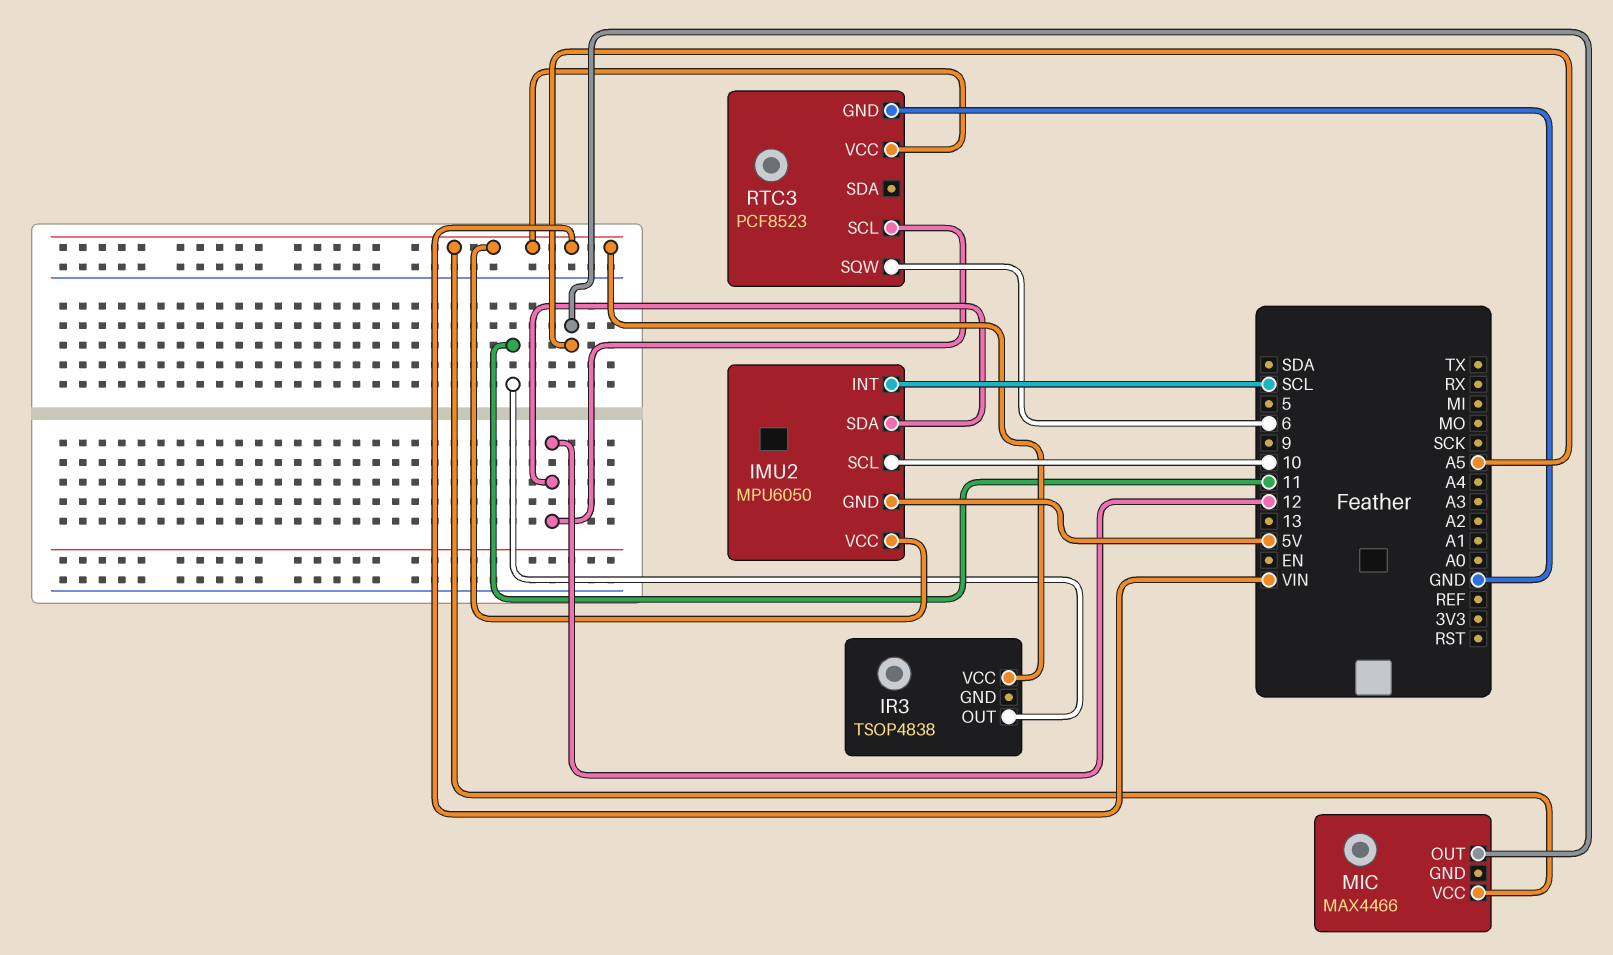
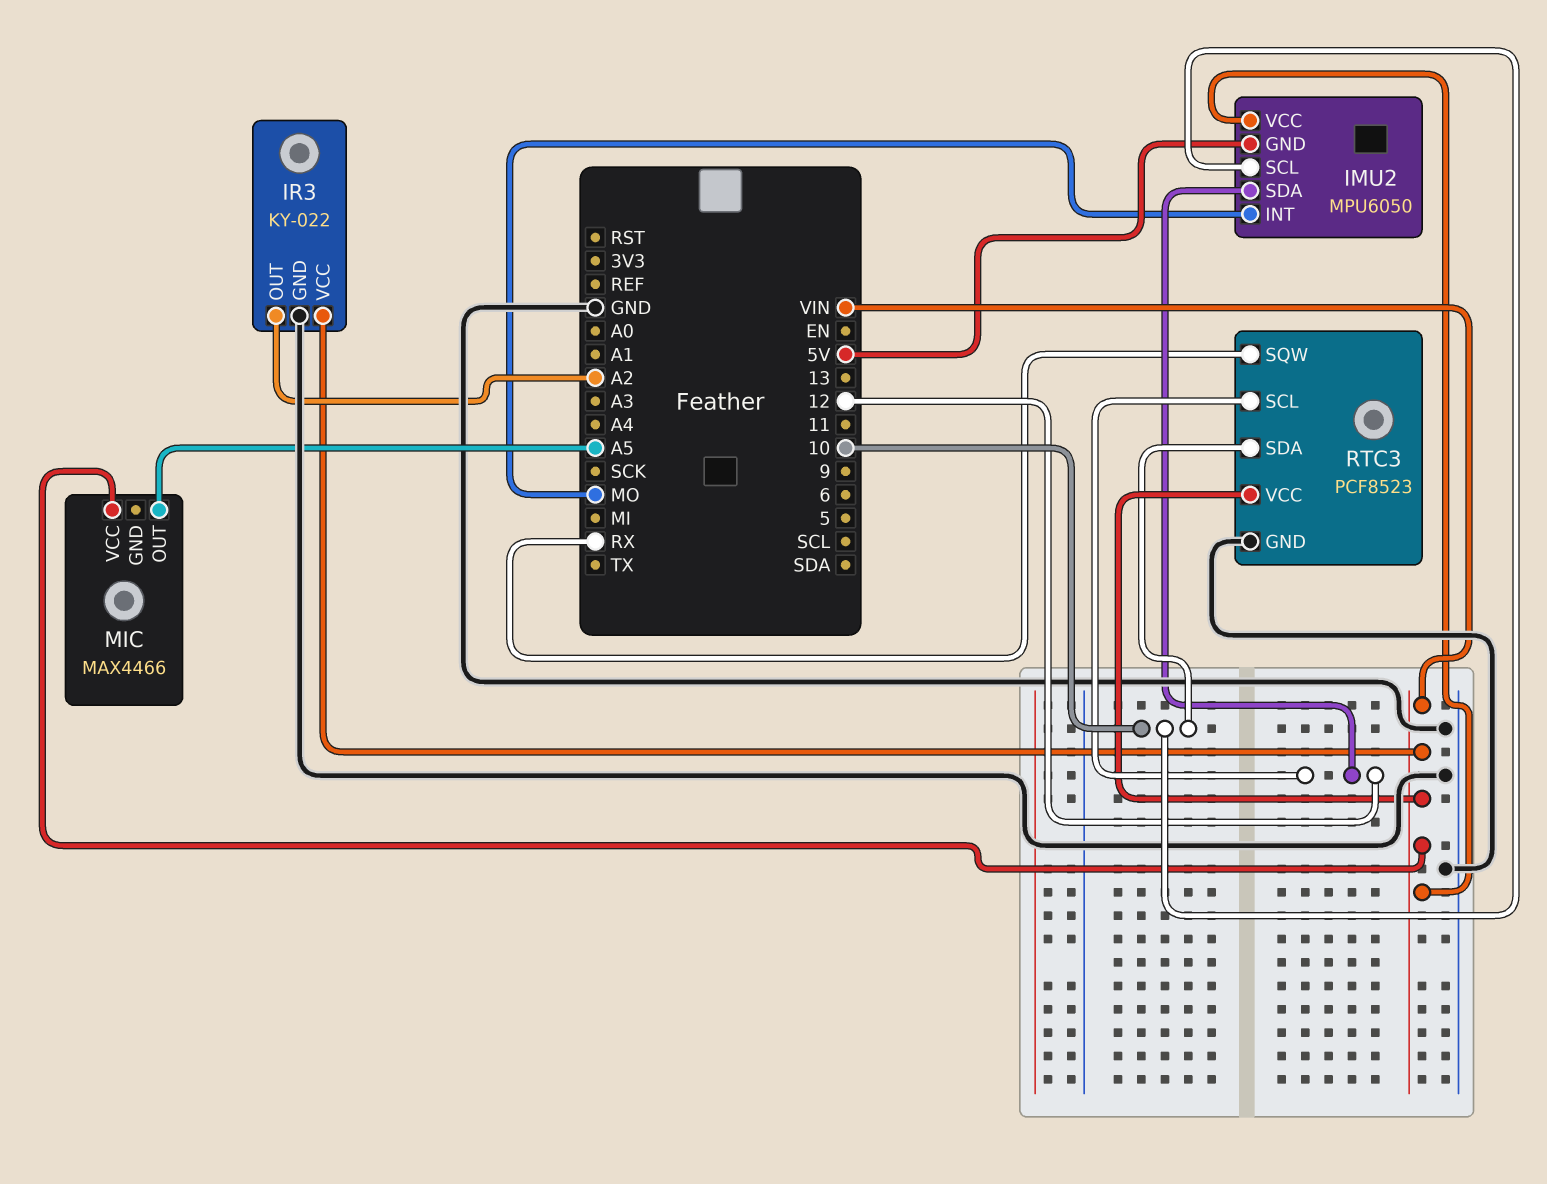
IMU2 pin INT: SCL -> MO
IR3: TSOP4838 -> KY-022
IR3 pin GND: none -> GND
IR3 pin OUT: 11 -> A2
RTC3 pin SDA: none -> 10
RTC3 pin SQW: 6 -> RX

